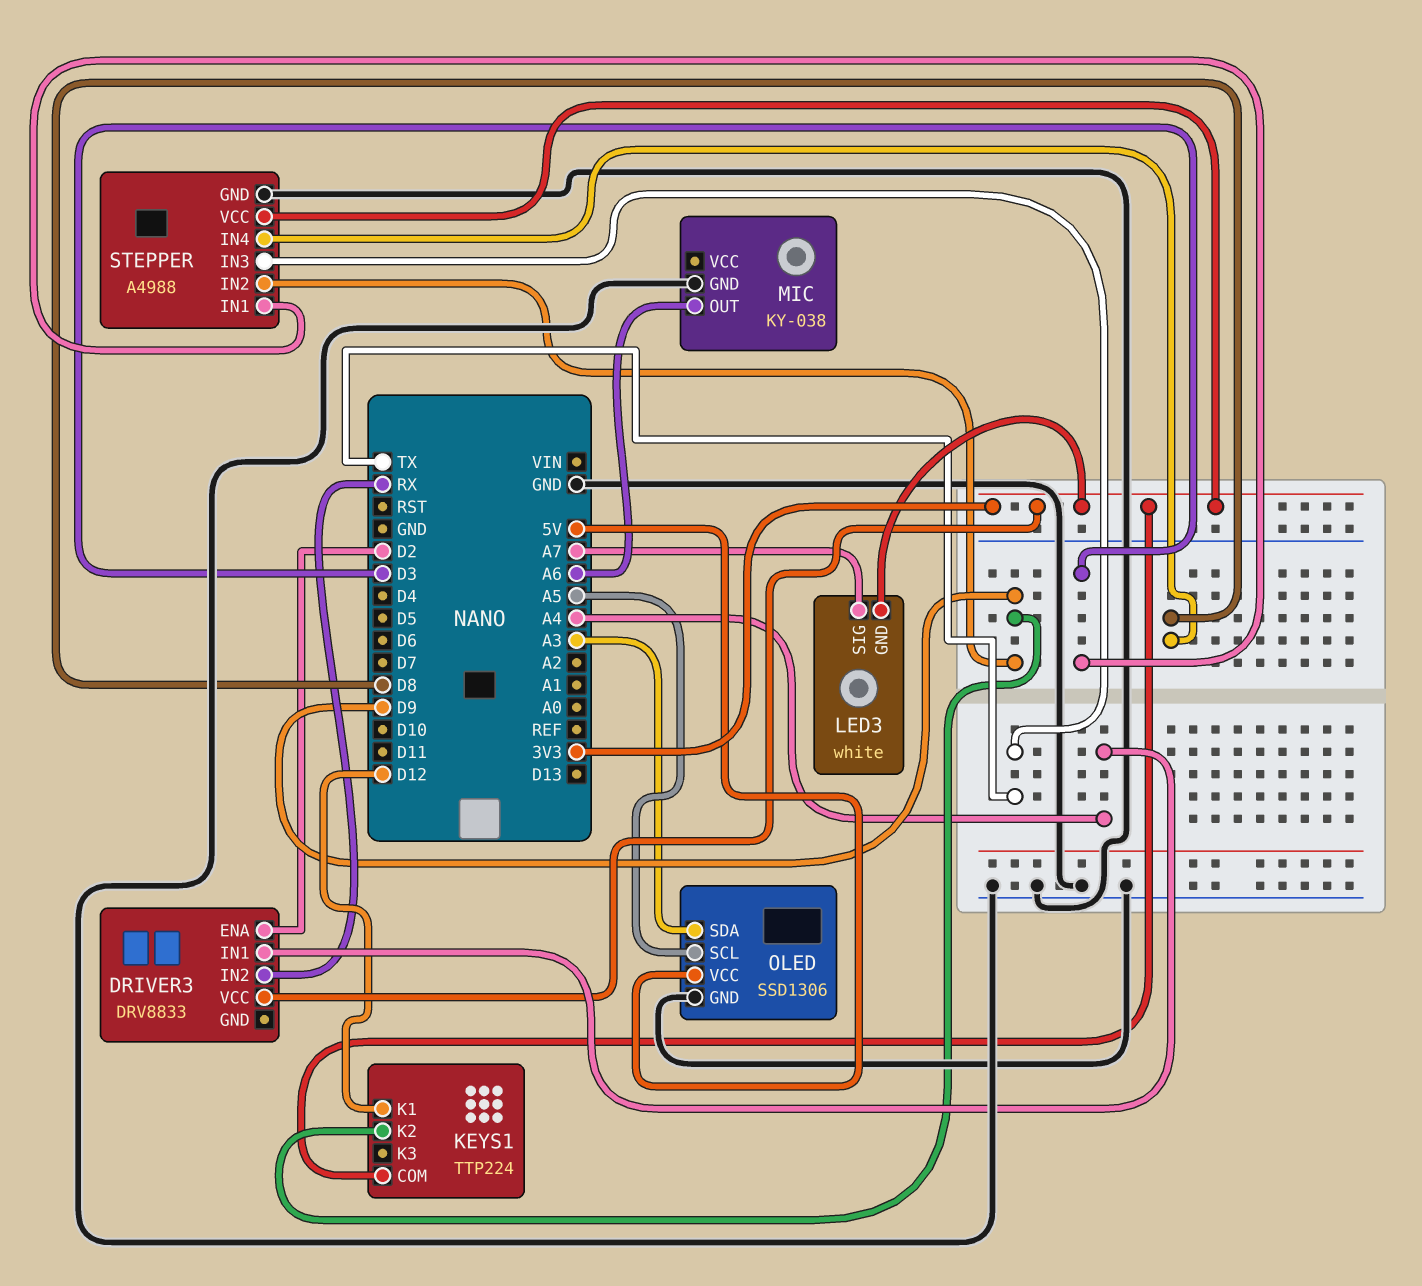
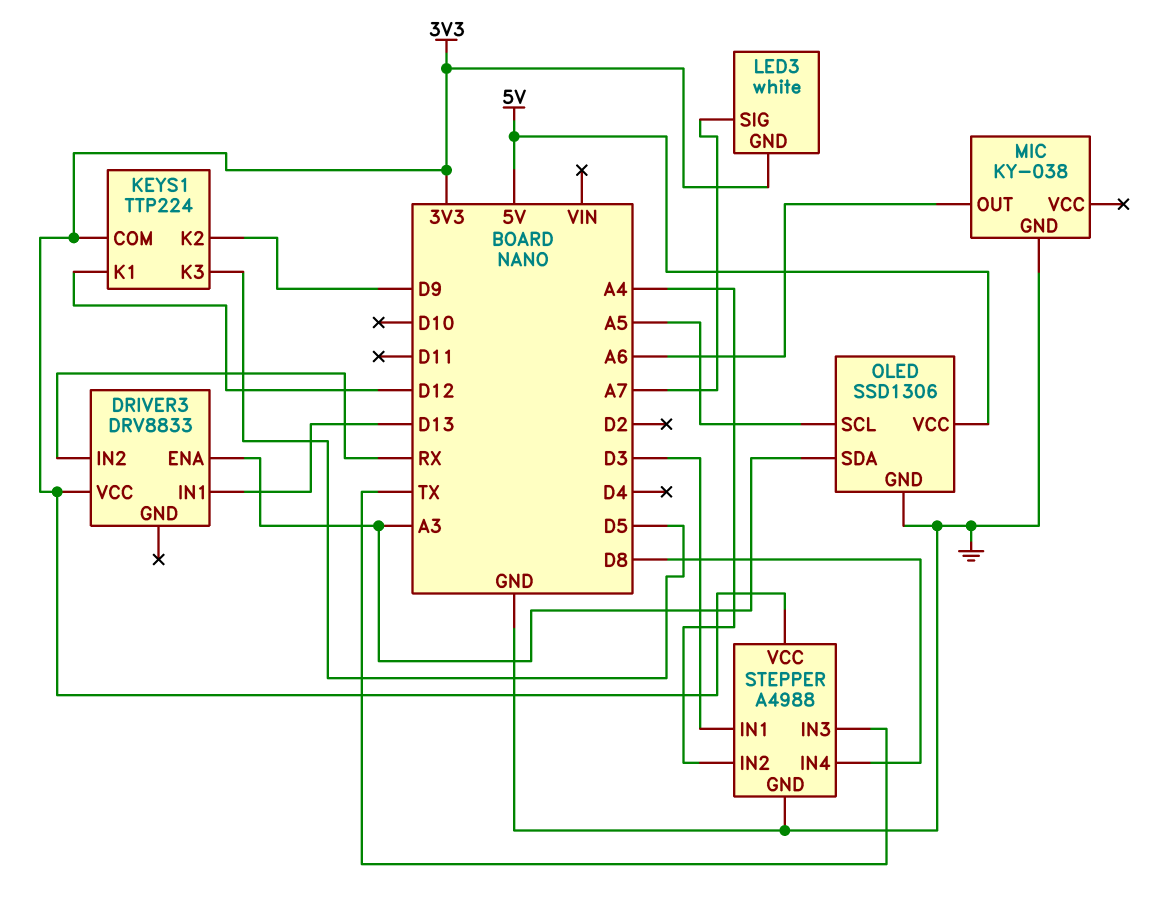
DRIVER3 pin ENA: D2 -> A3
DRIVER3 pin IN1: A4 -> D13
KEYS1 pin K3: none -> D5
STEPPER pin IN2: D9 -> A4

